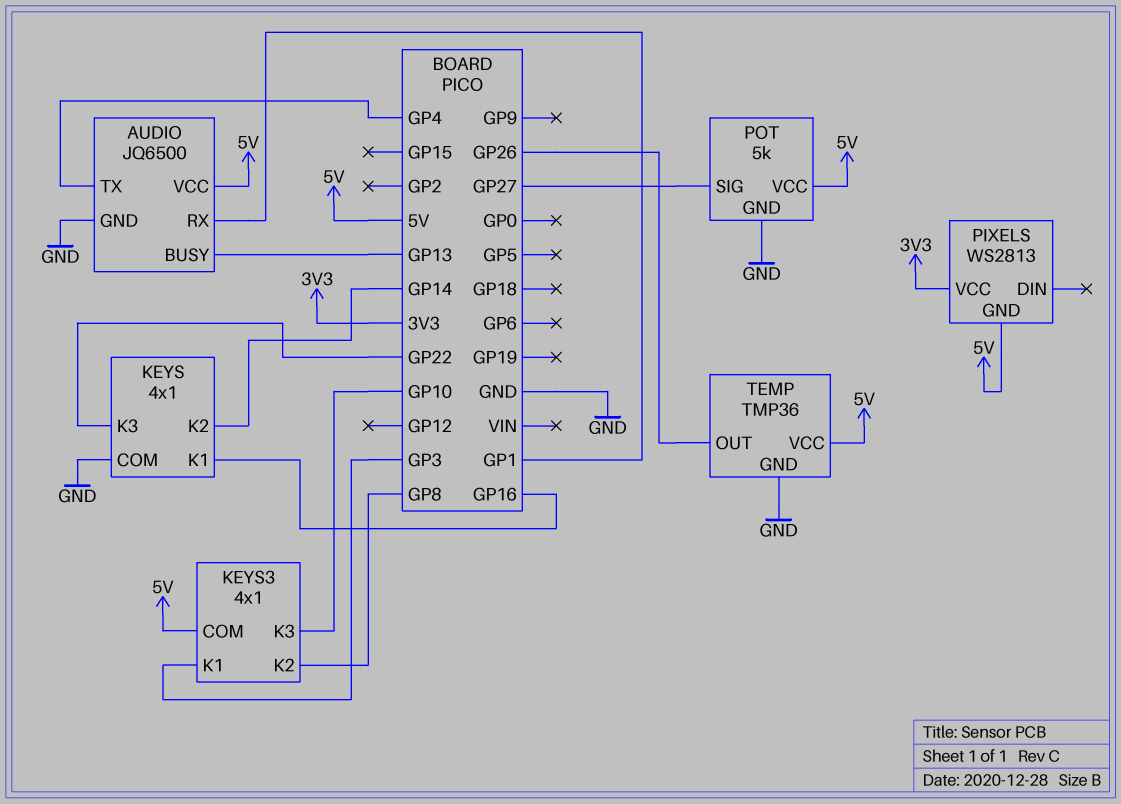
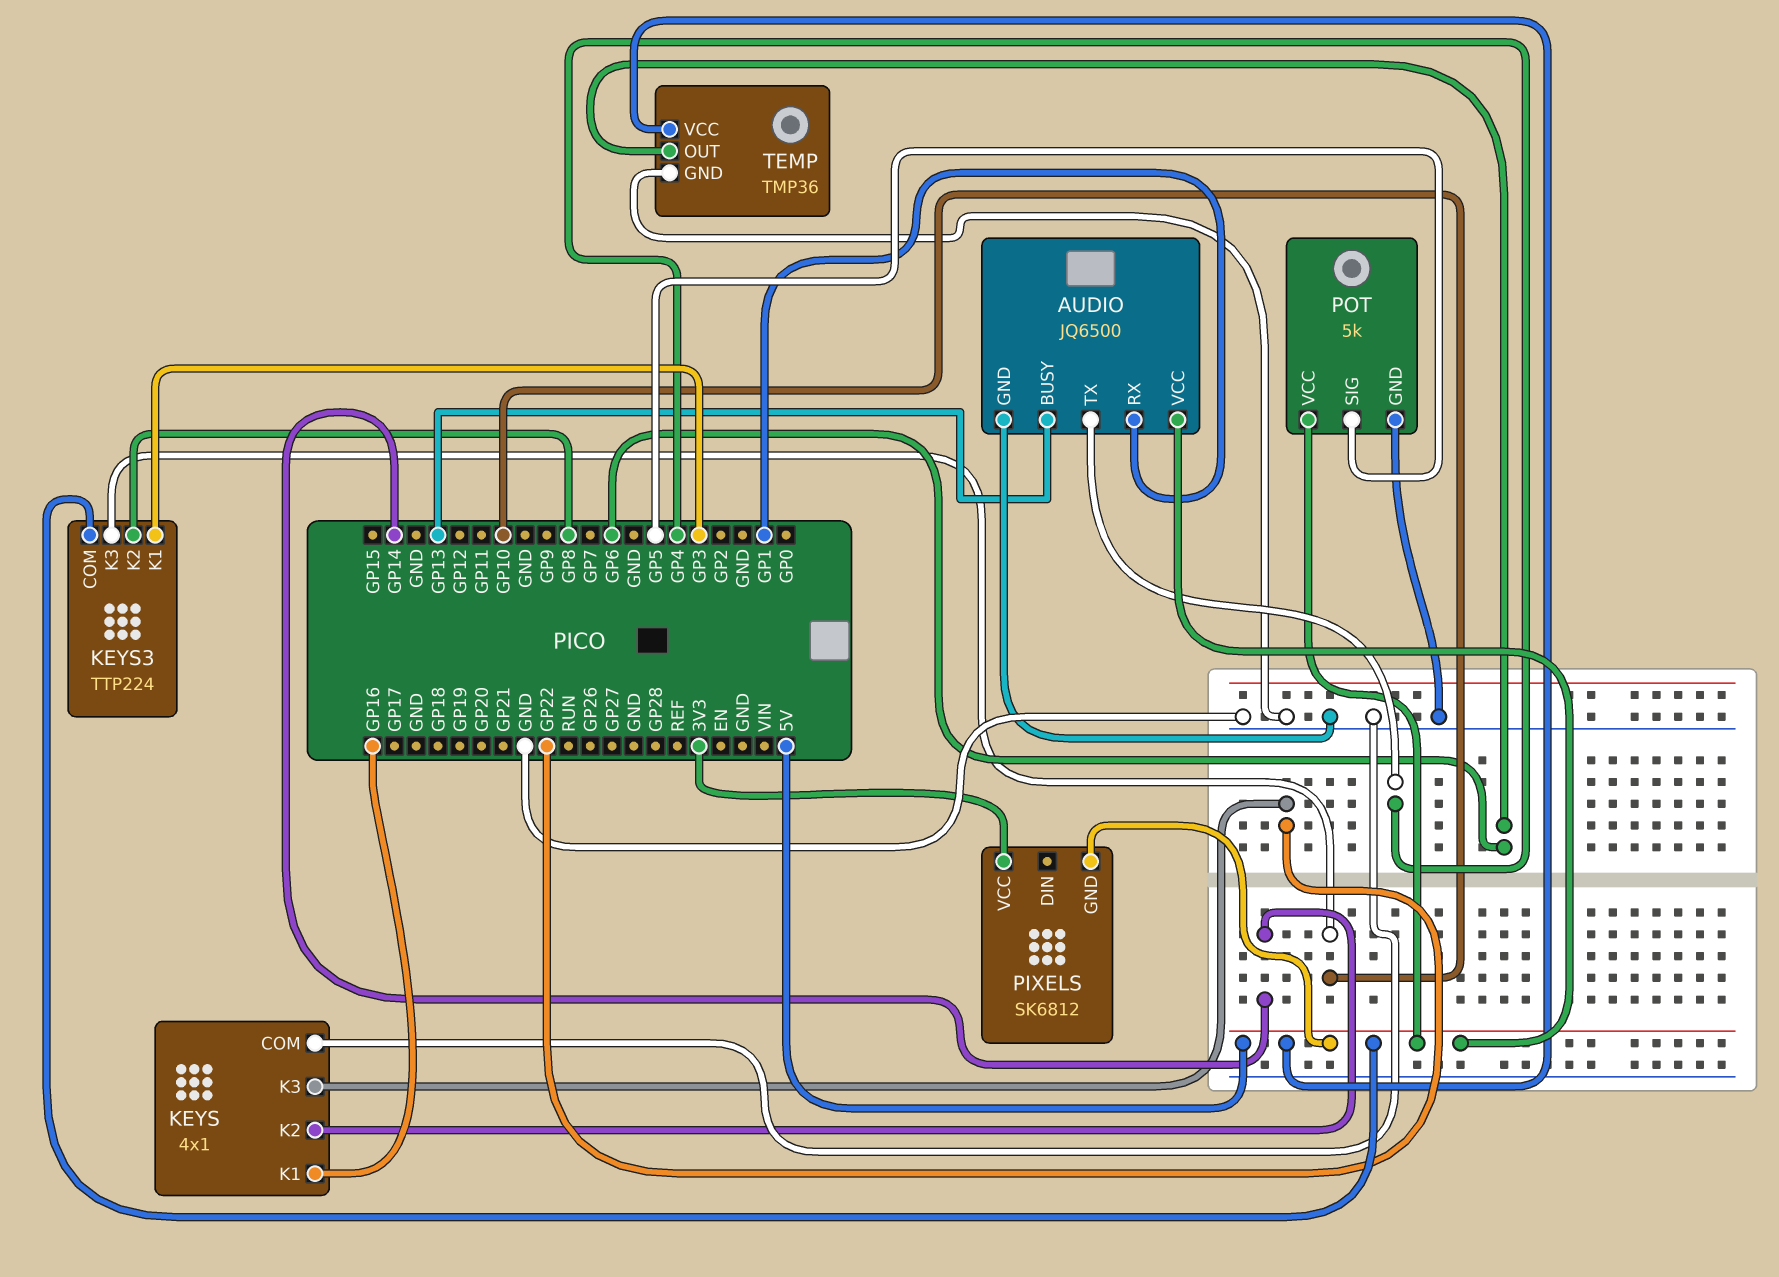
KEYS3: 4x1 -> TTP224
PIXELS: WS2813 -> SK6812
POT pin SIG: GP27 -> GP5
TEMP pin OUT: GP26 -> GP6

